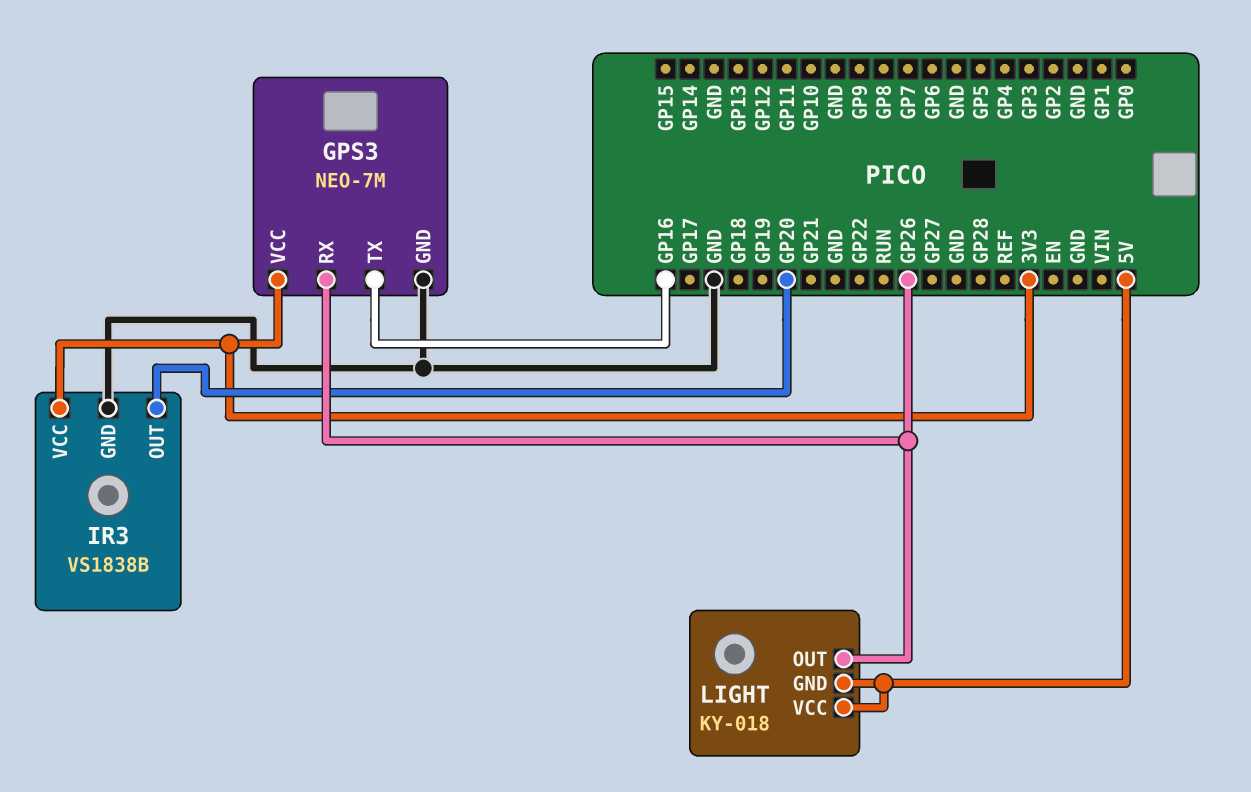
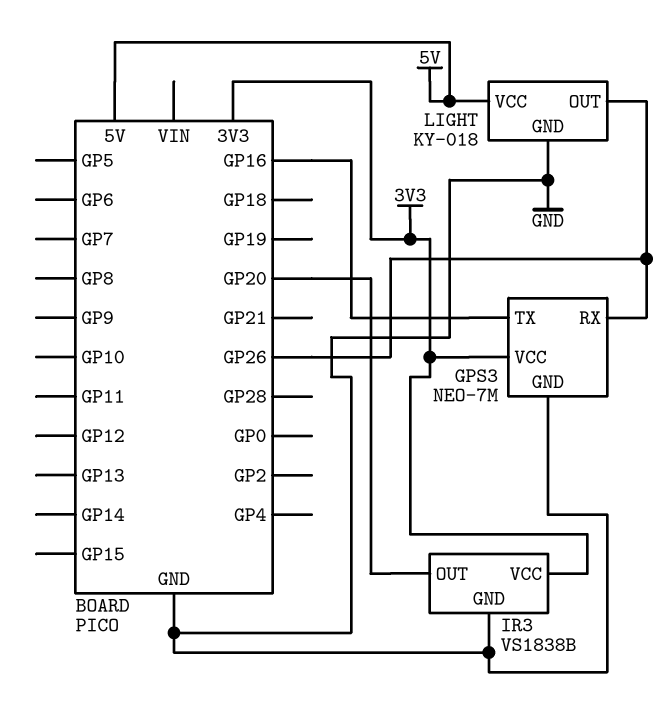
LIGHT pin GND: 5V -> GND

